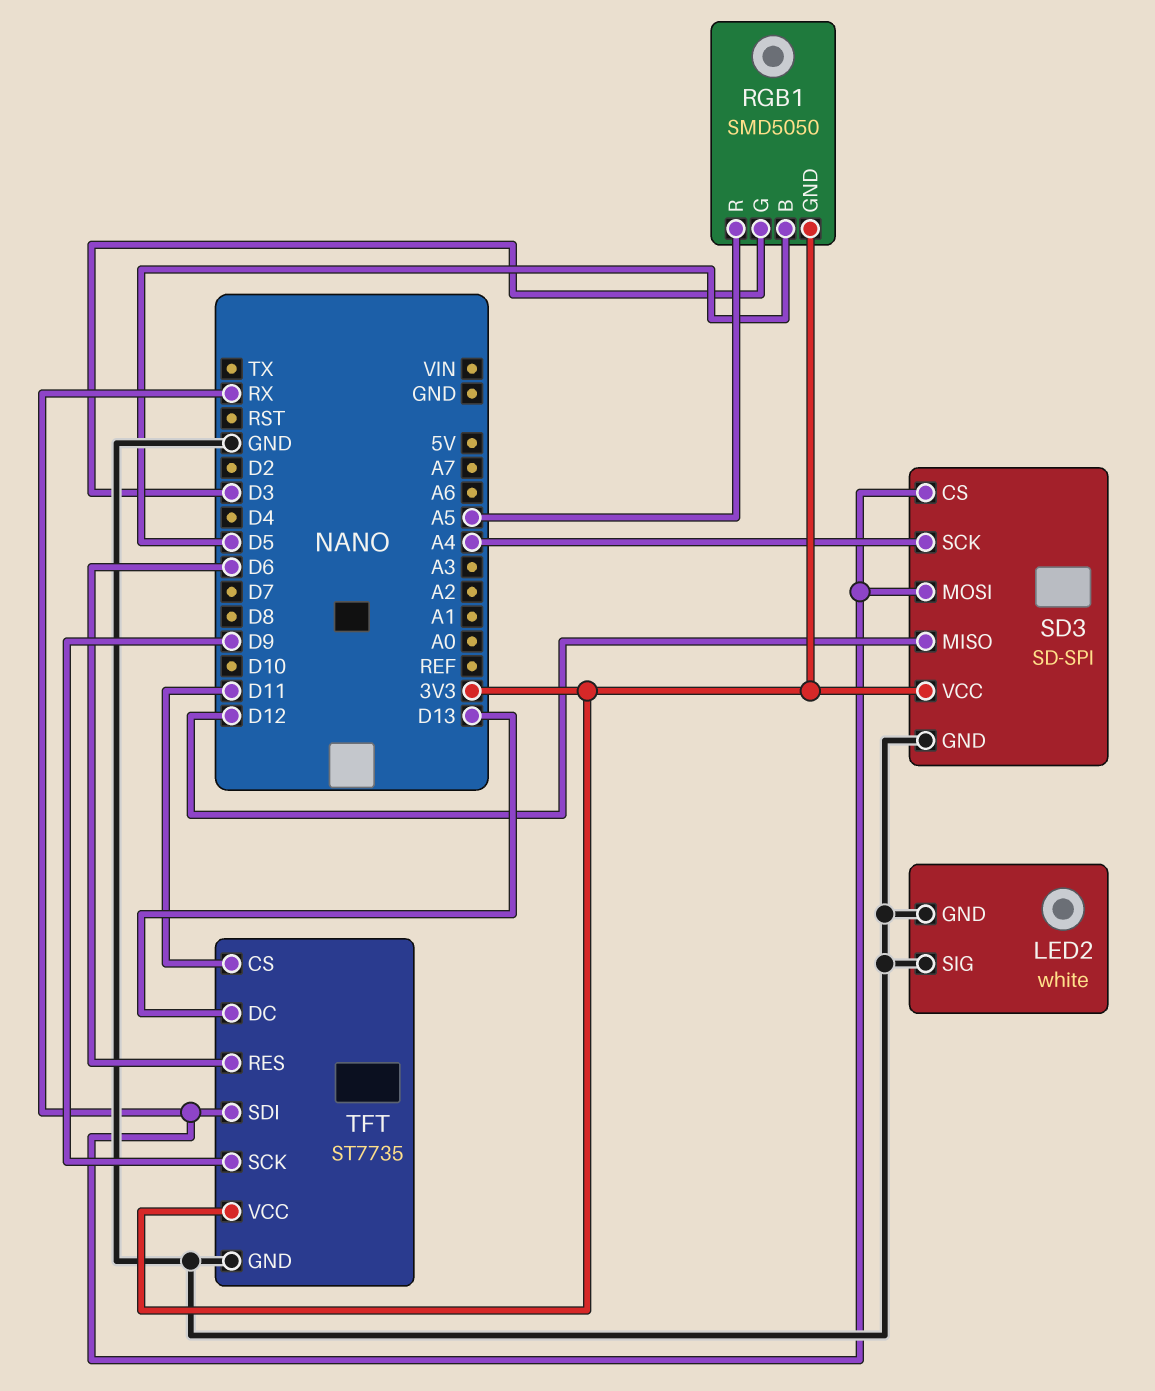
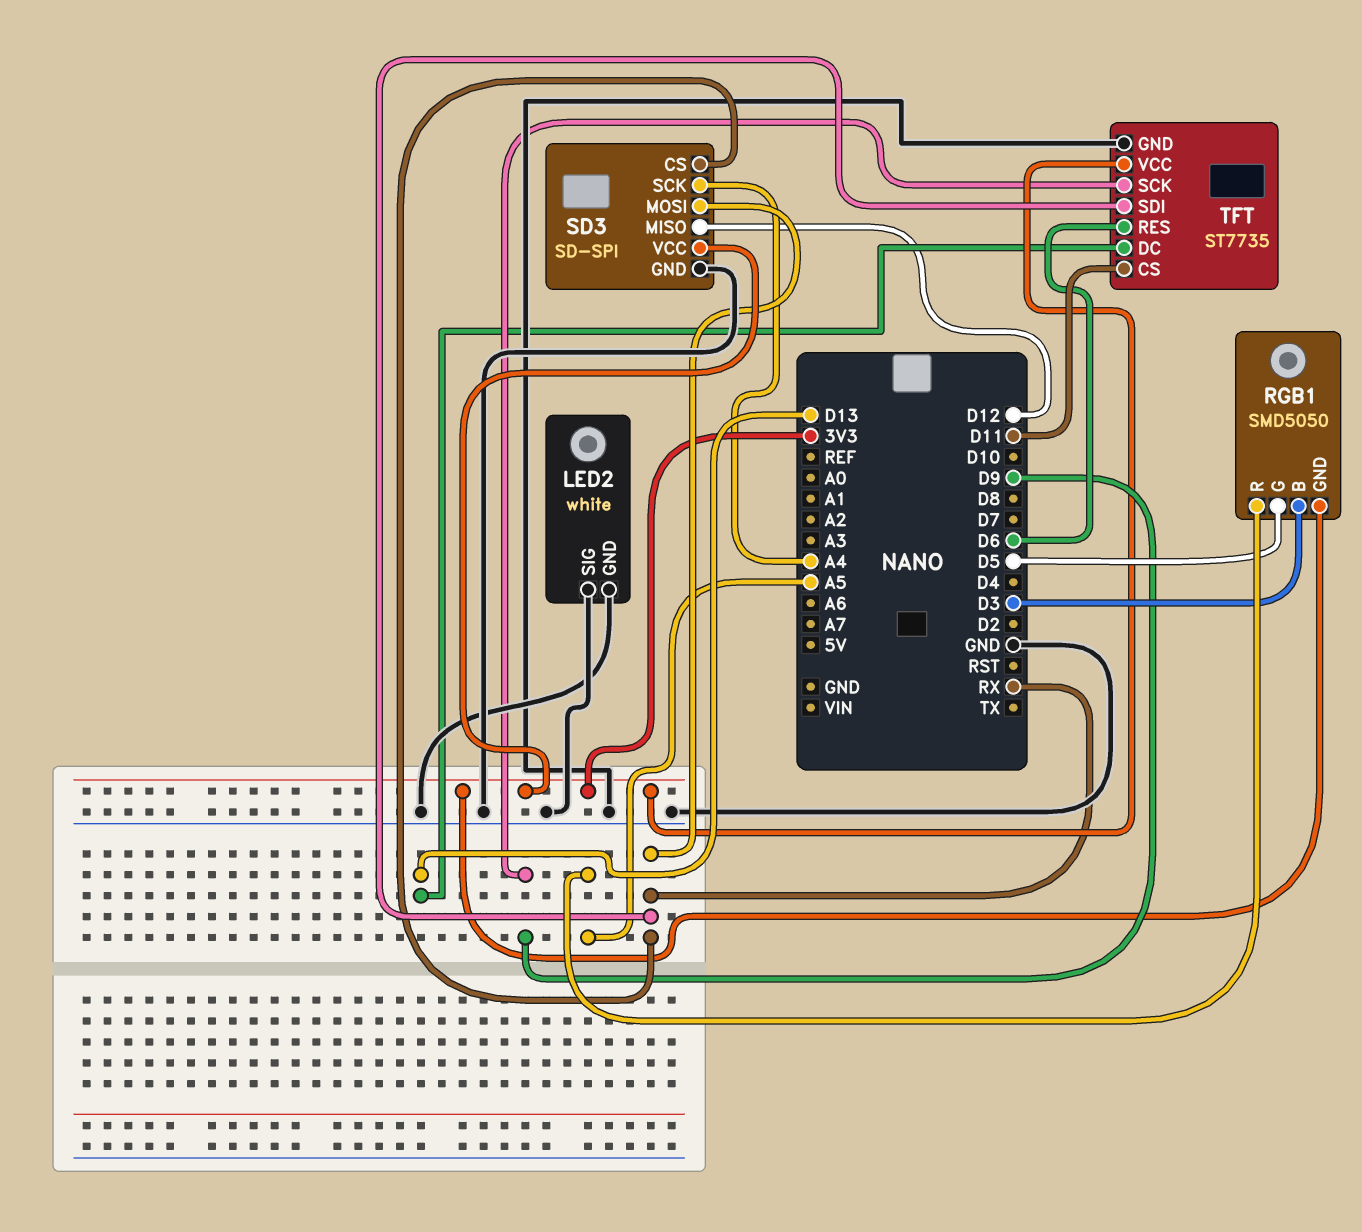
RGB1 pin B: D5 -> D3
RGB1 pin G: D3 -> D5

